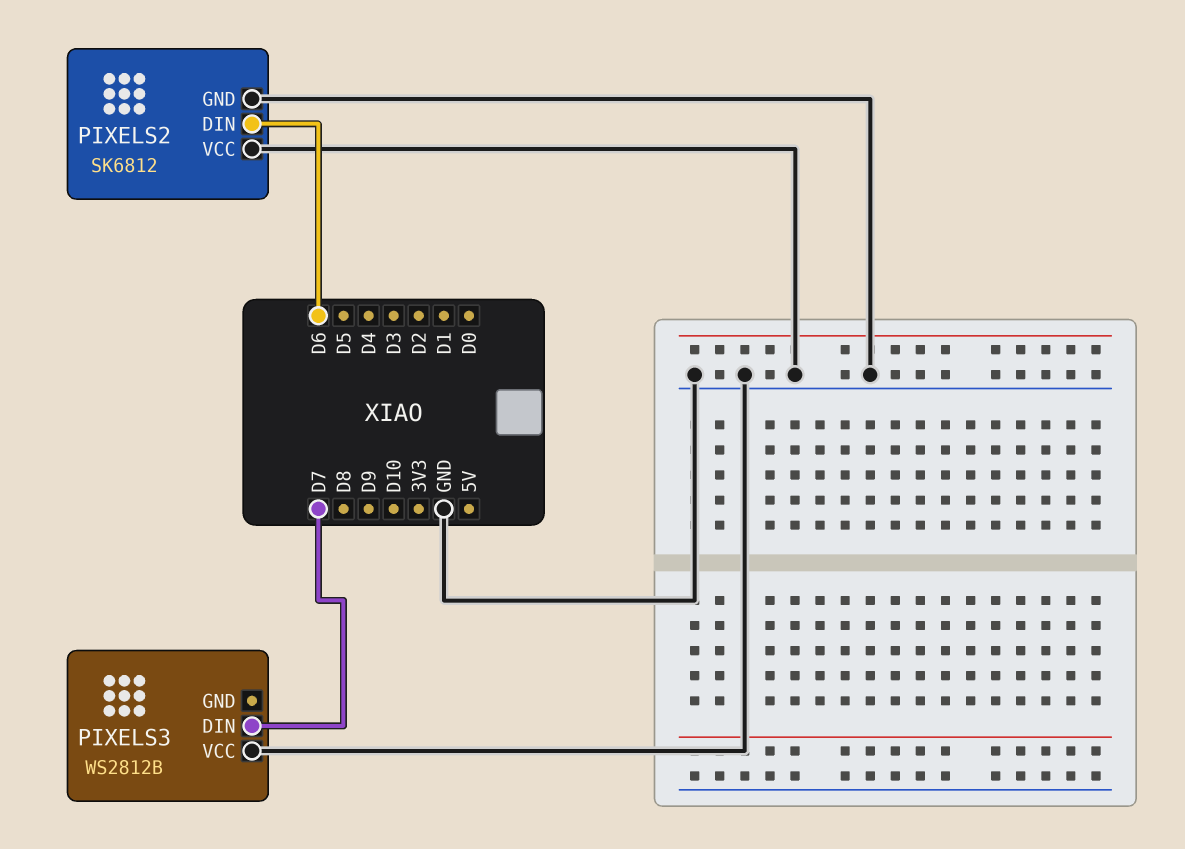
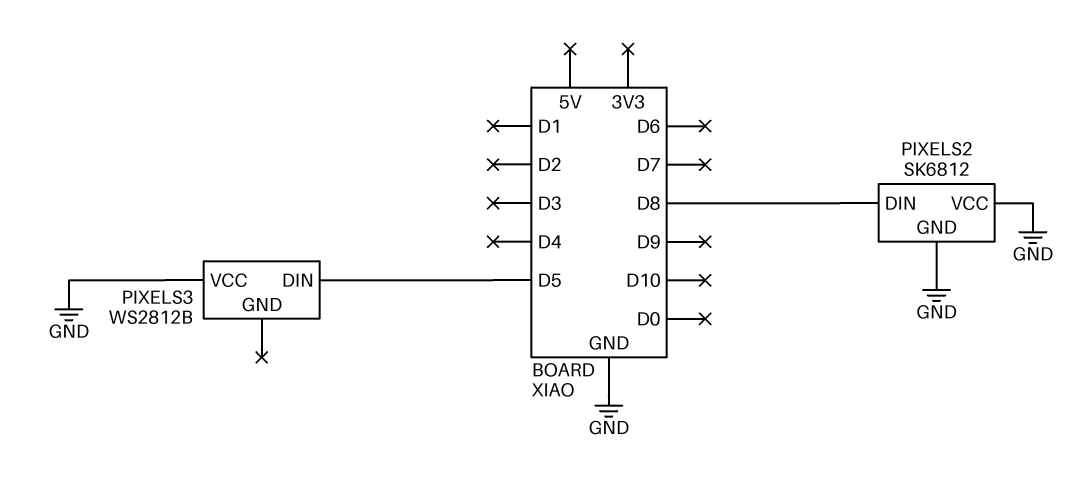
PIXELS2 pin DIN: D6 -> D8
PIXELS3 pin DIN: D7 -> D5

